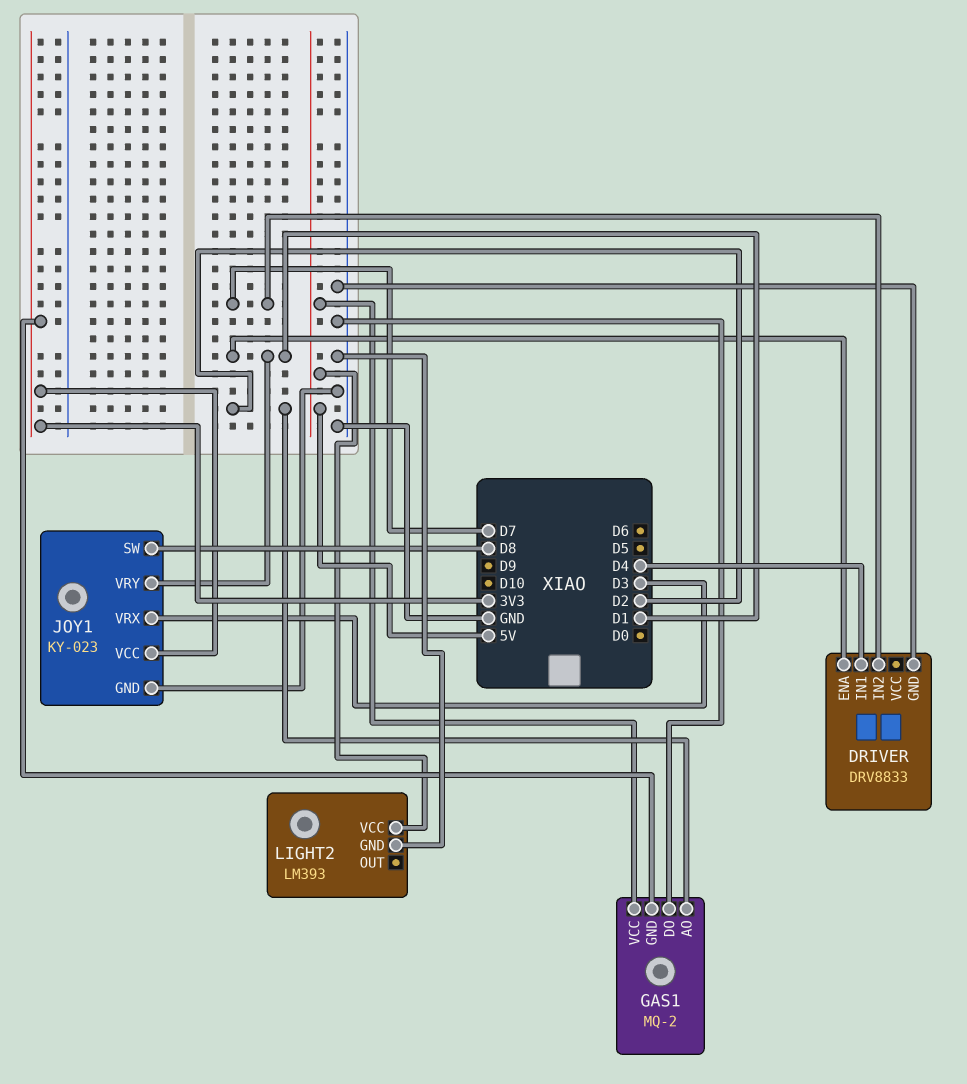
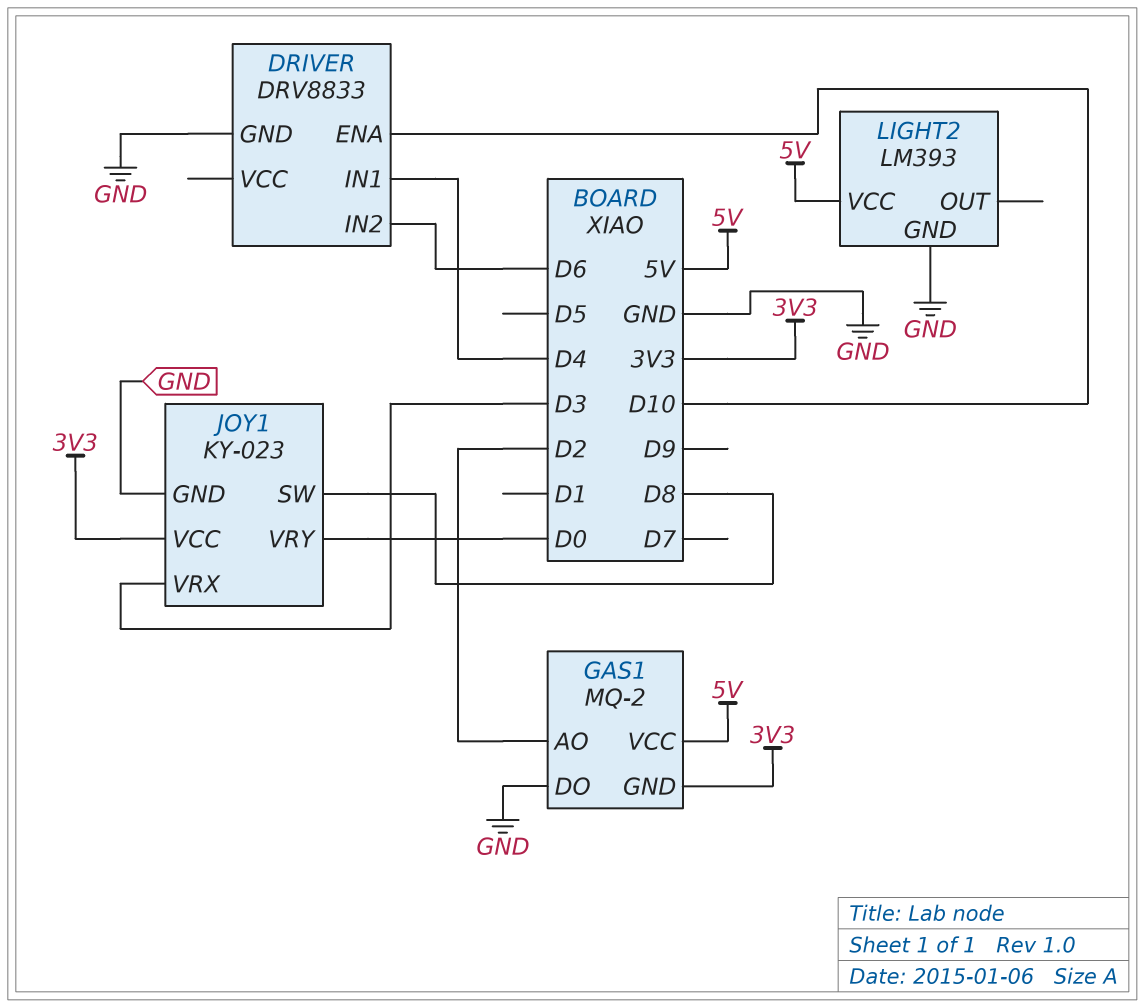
DRIVER pin ENA: D1 -> D10
DRIVER pin IN2: D7 -> D6
JOY1 pin VRY: D1 -> D0

